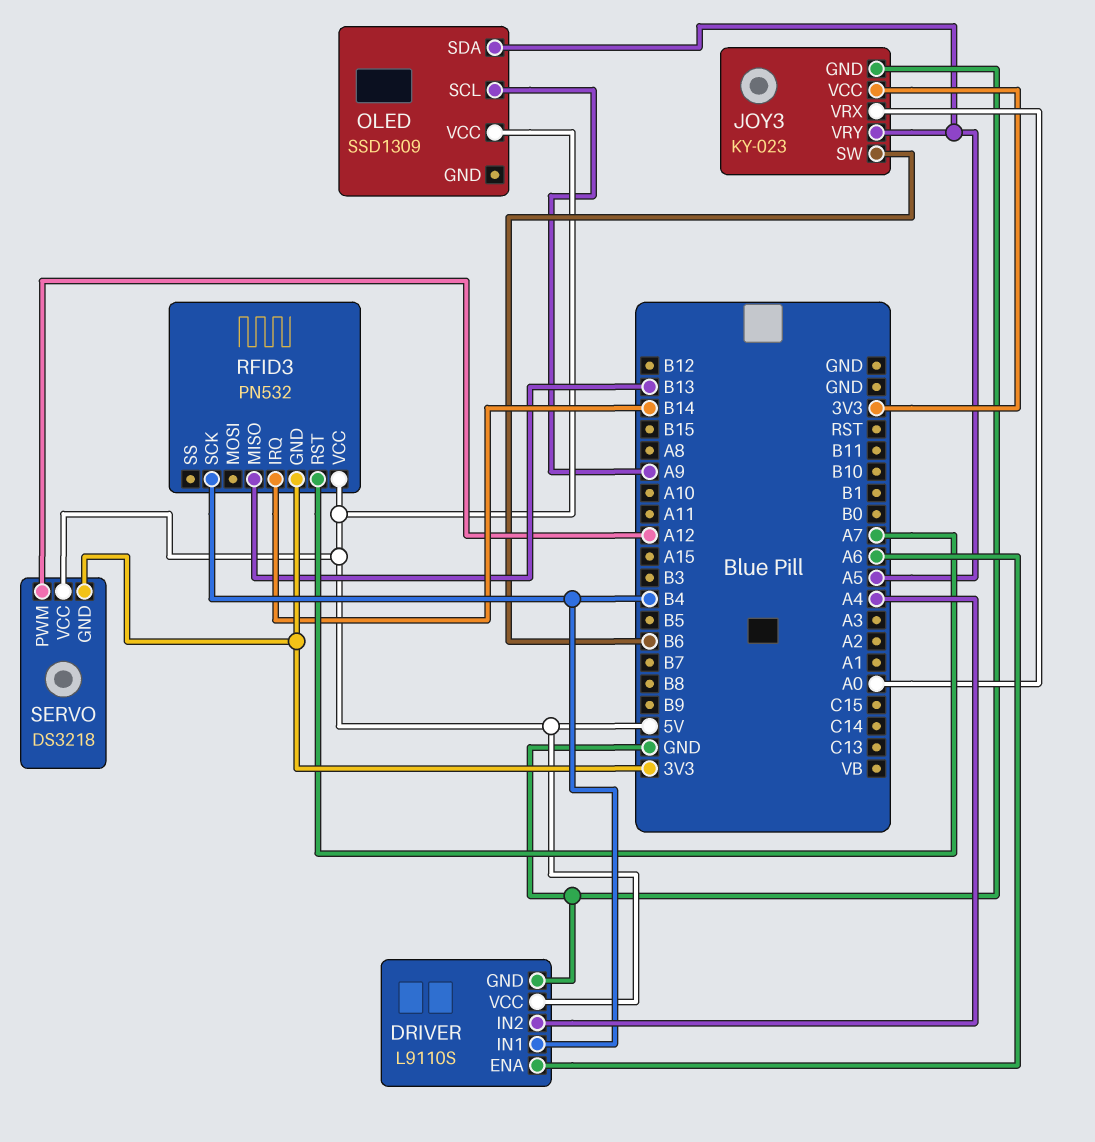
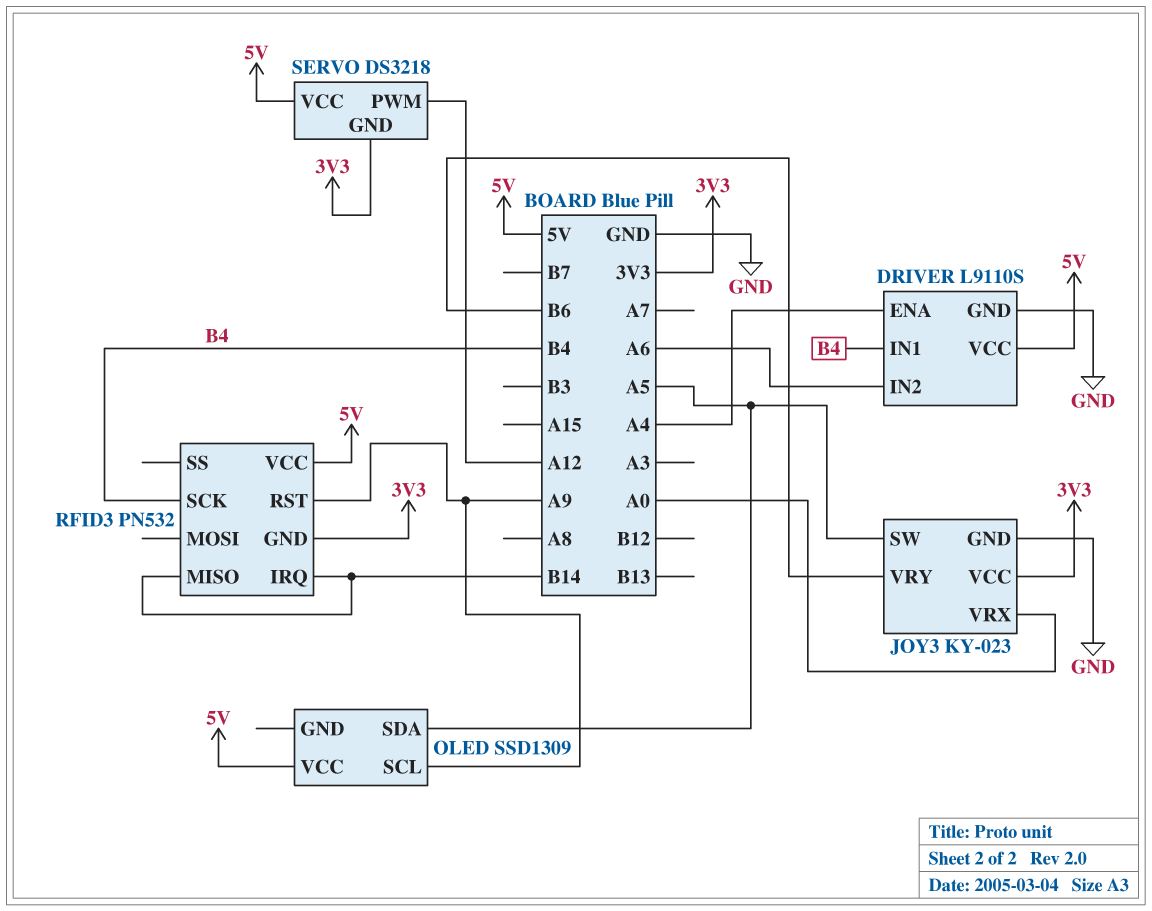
DRIVER pin ENA: A6 -> A4
DRIVER pin IN2: A4 -> A6
JOY3 pin SW: B6 -> A5
JOY3 pin VRY: A5 -> B6
RFID3 pin MISO: B13 -> B14
RFID3 pin RST: A7 -> A9

